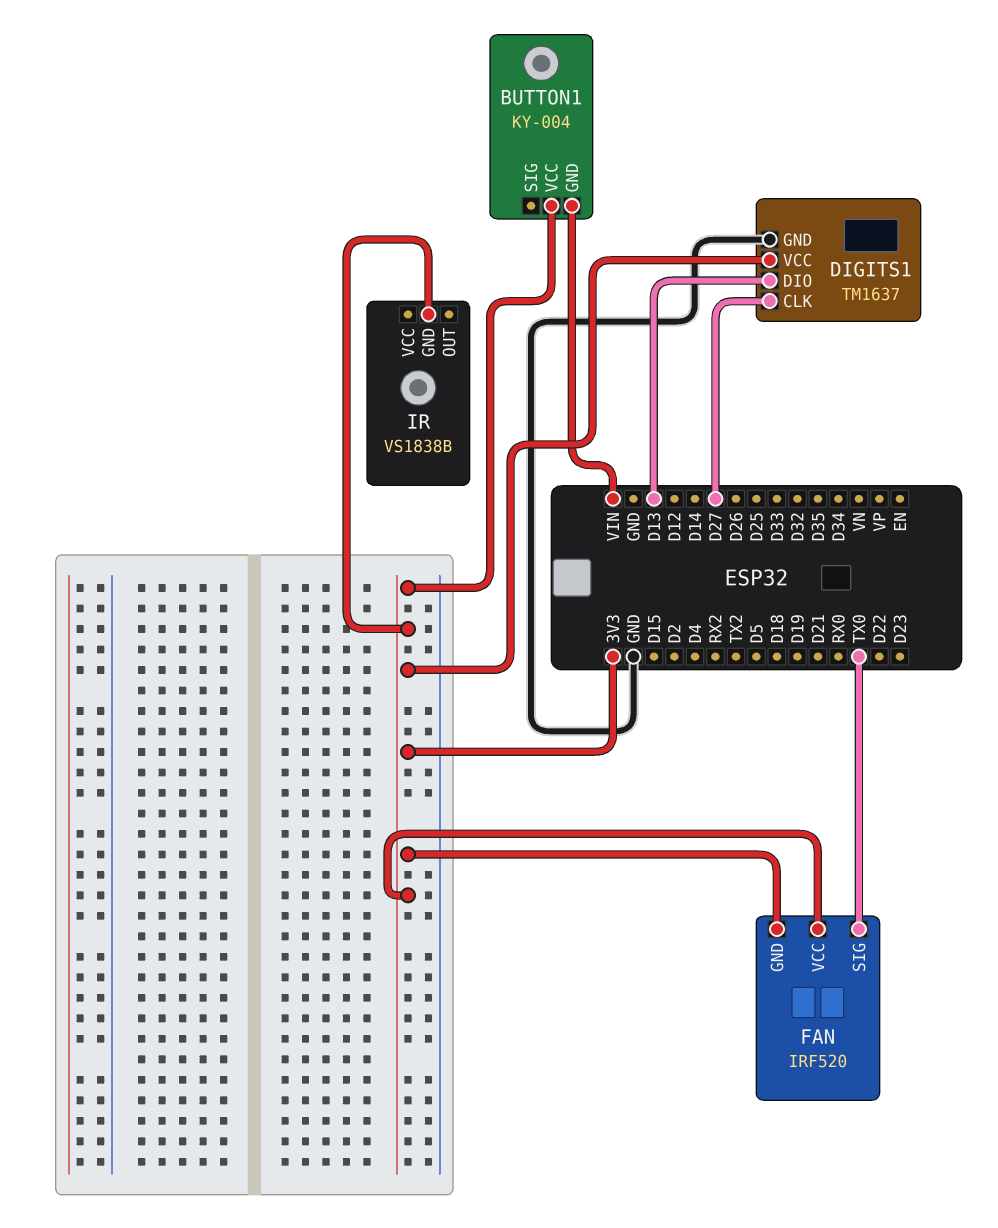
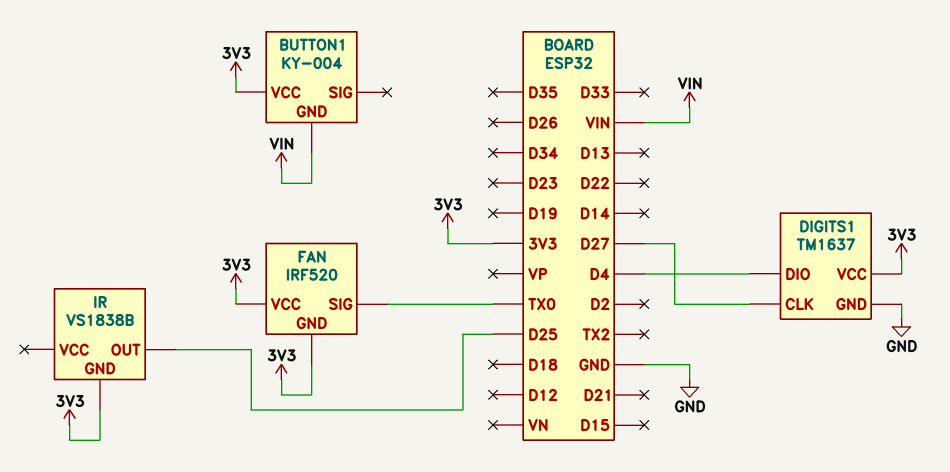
DIGITS1 pin DIO: D13 -> D4
IR pin OUT: none -> D25

